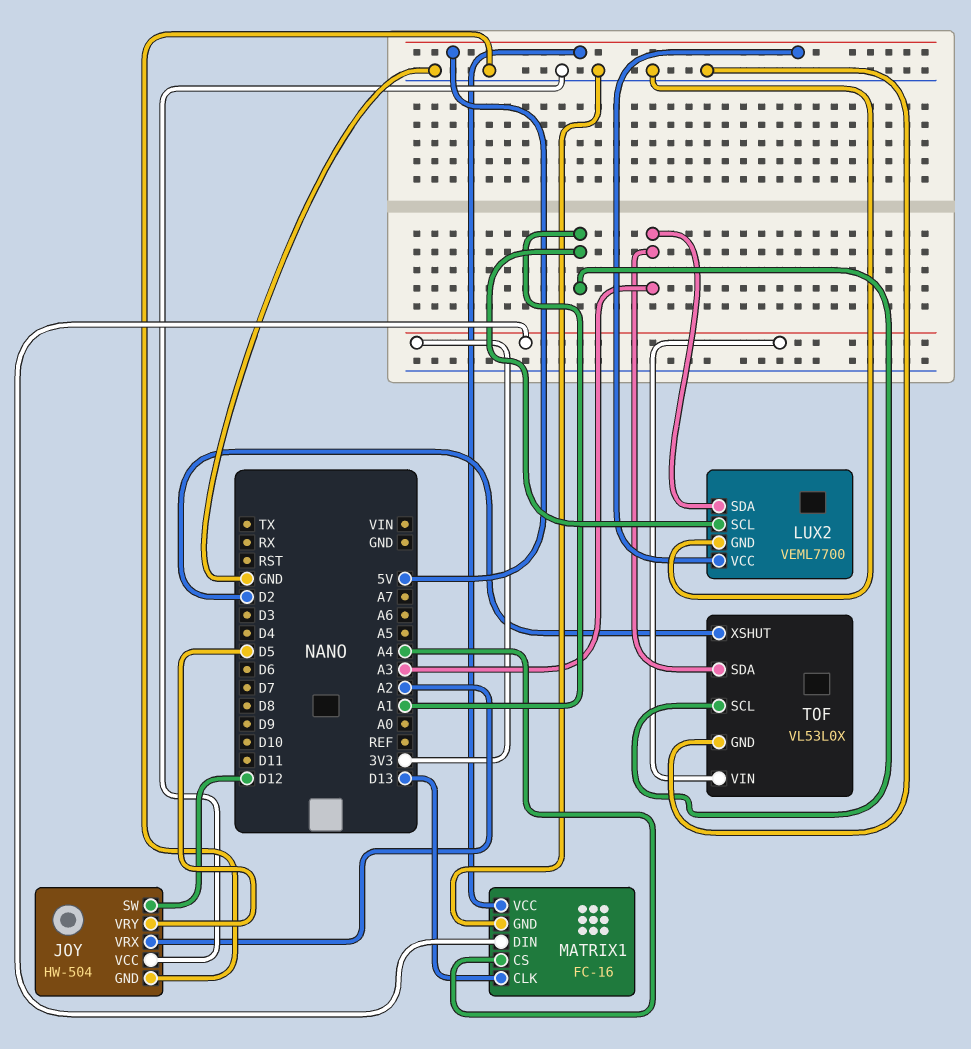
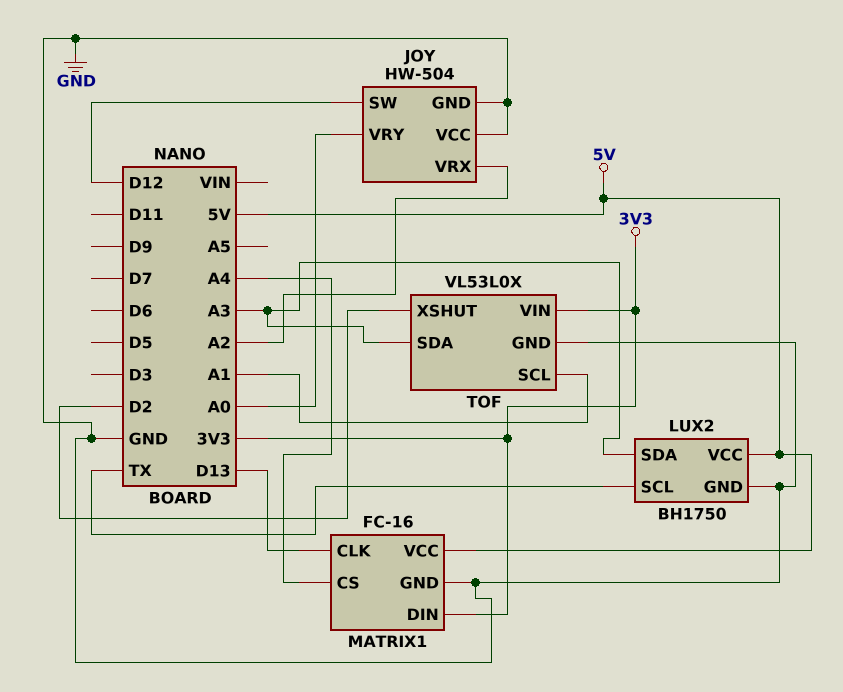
JOY pin VRY: D5 -> A0
LUX2: VEML7700 -> BH1750
LUX2 pin SCL: A1 -> TX

